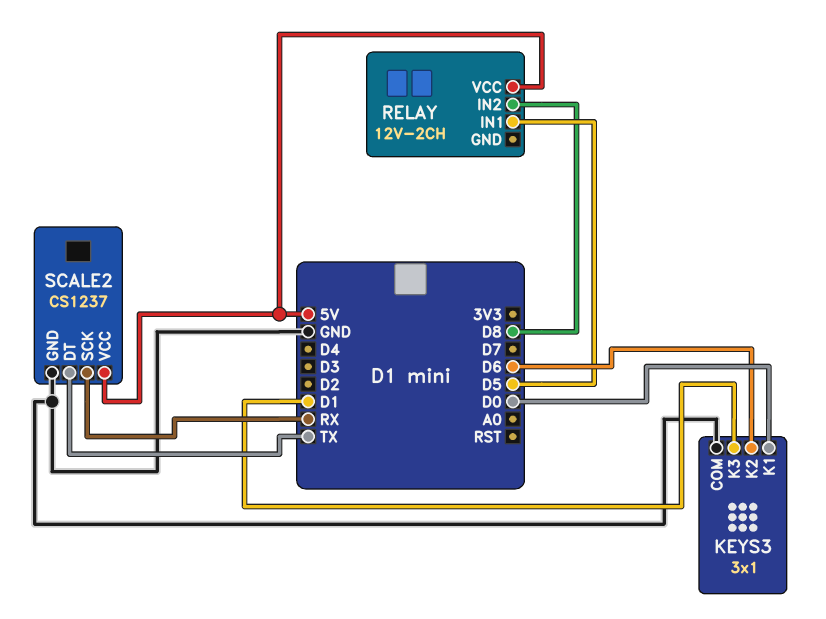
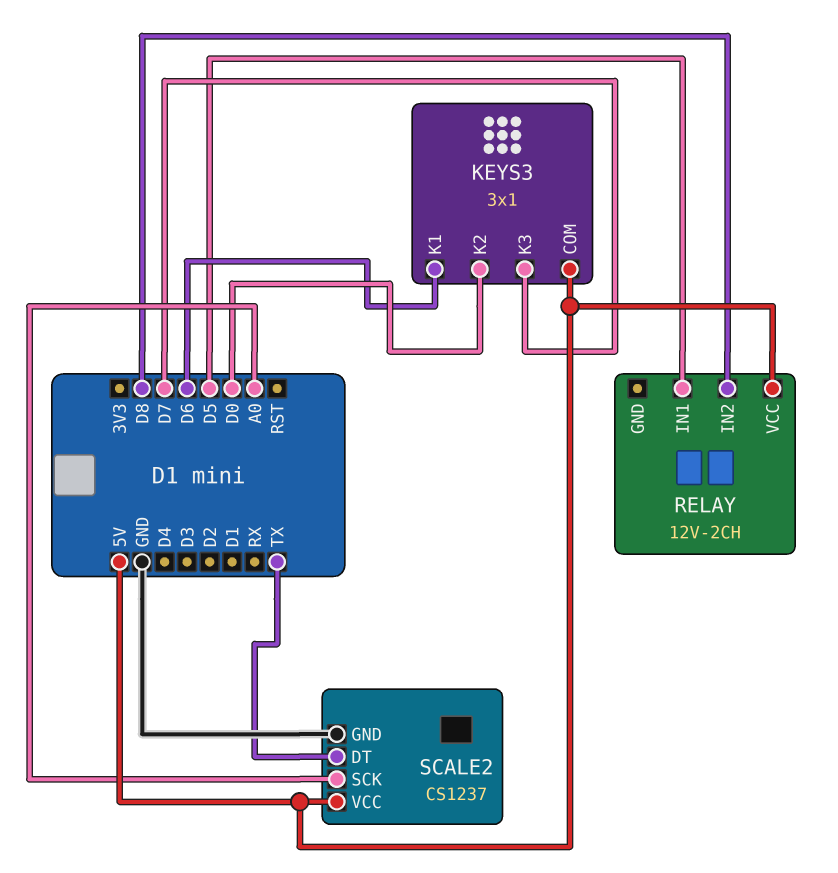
KEYS3 pin COM: GND -> 5V
KEYS3 pin K1: D0 -> D6
KEYS3 pin K2: D6 -> D0
KEYS3 pin K3: D1 -> D7
SCALE2 pin SCK: RX -> A0

